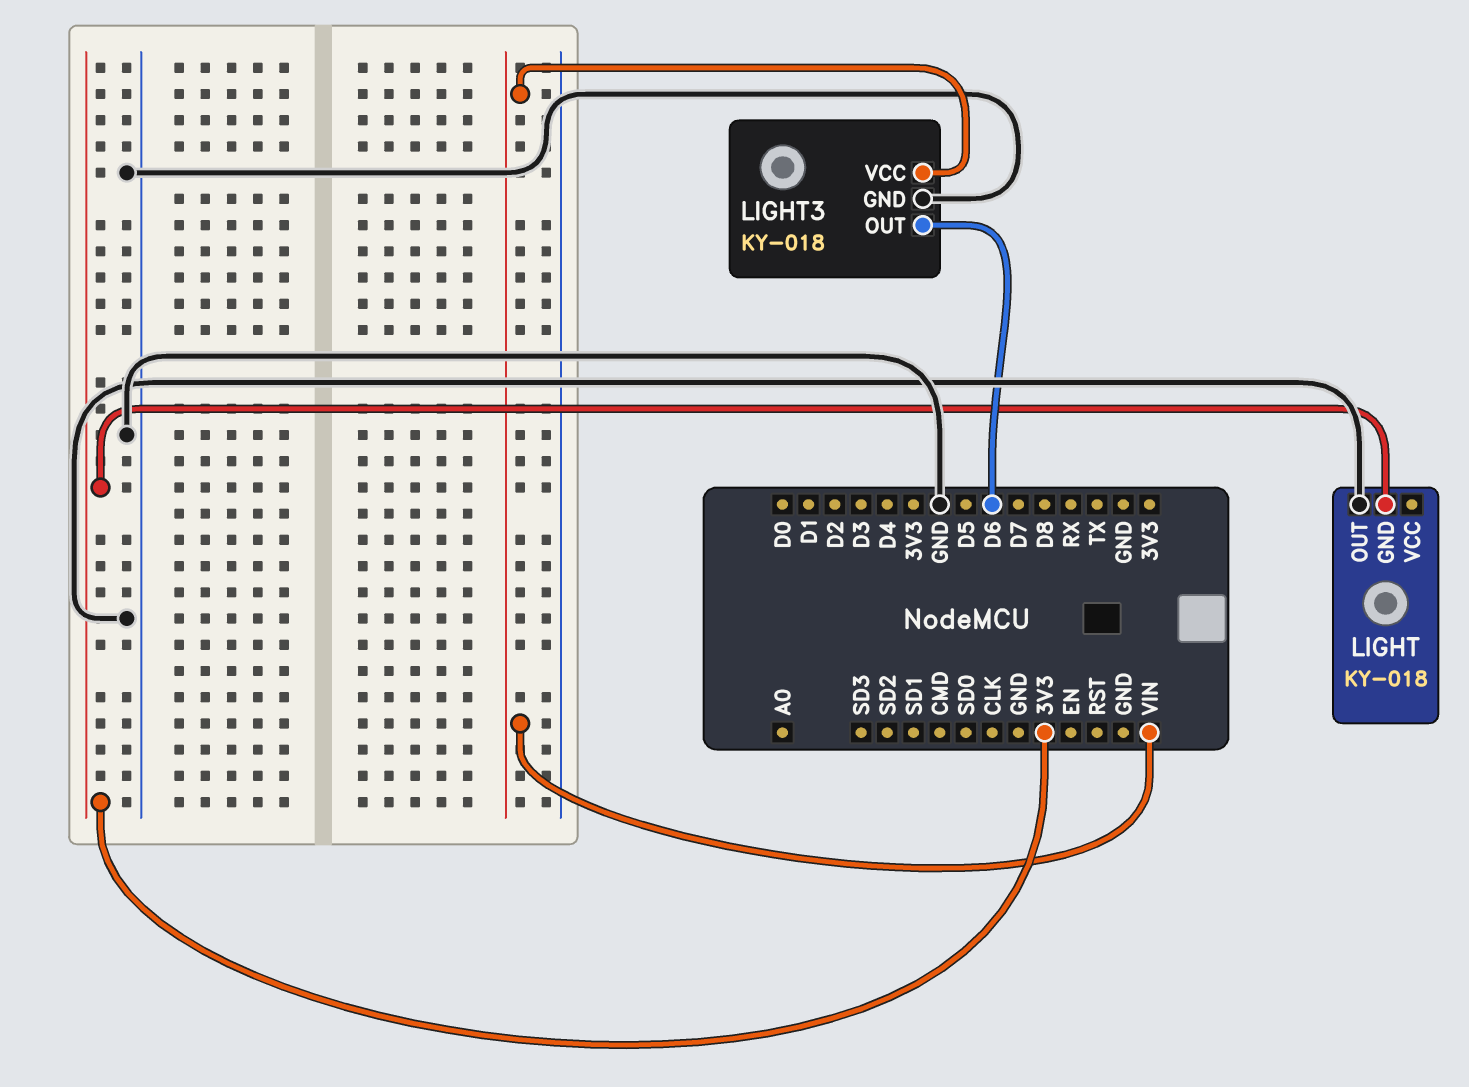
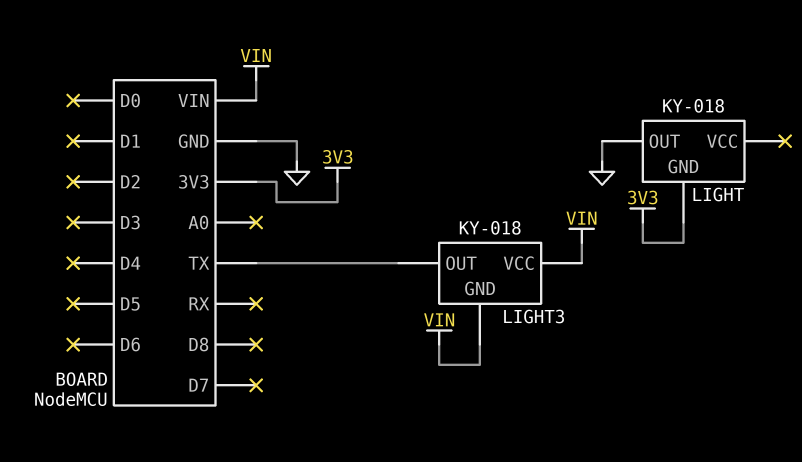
LIGHT3 pin GND: GND -> VIN
LIGHT3 pin OUT: D6 -> TX

